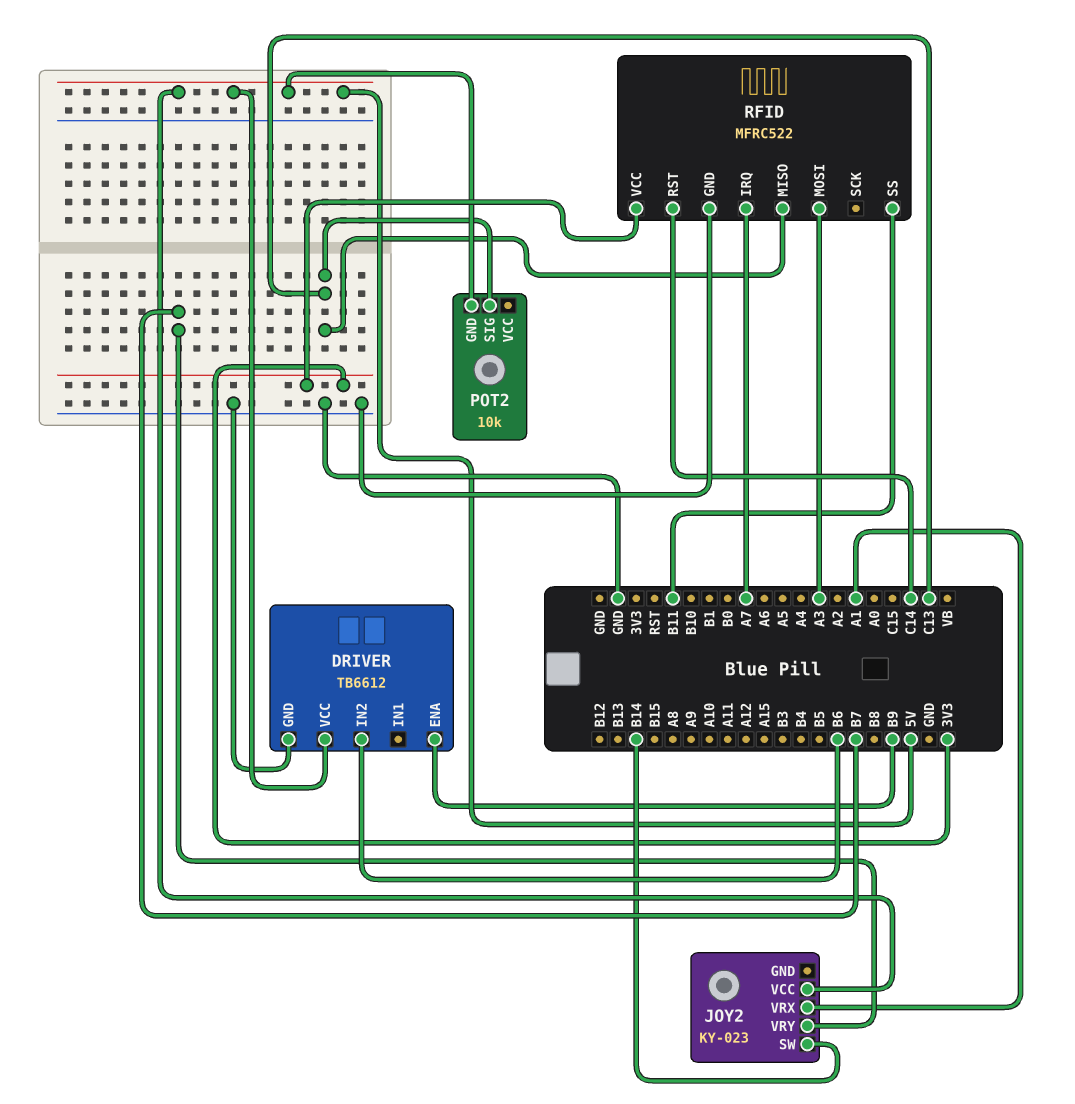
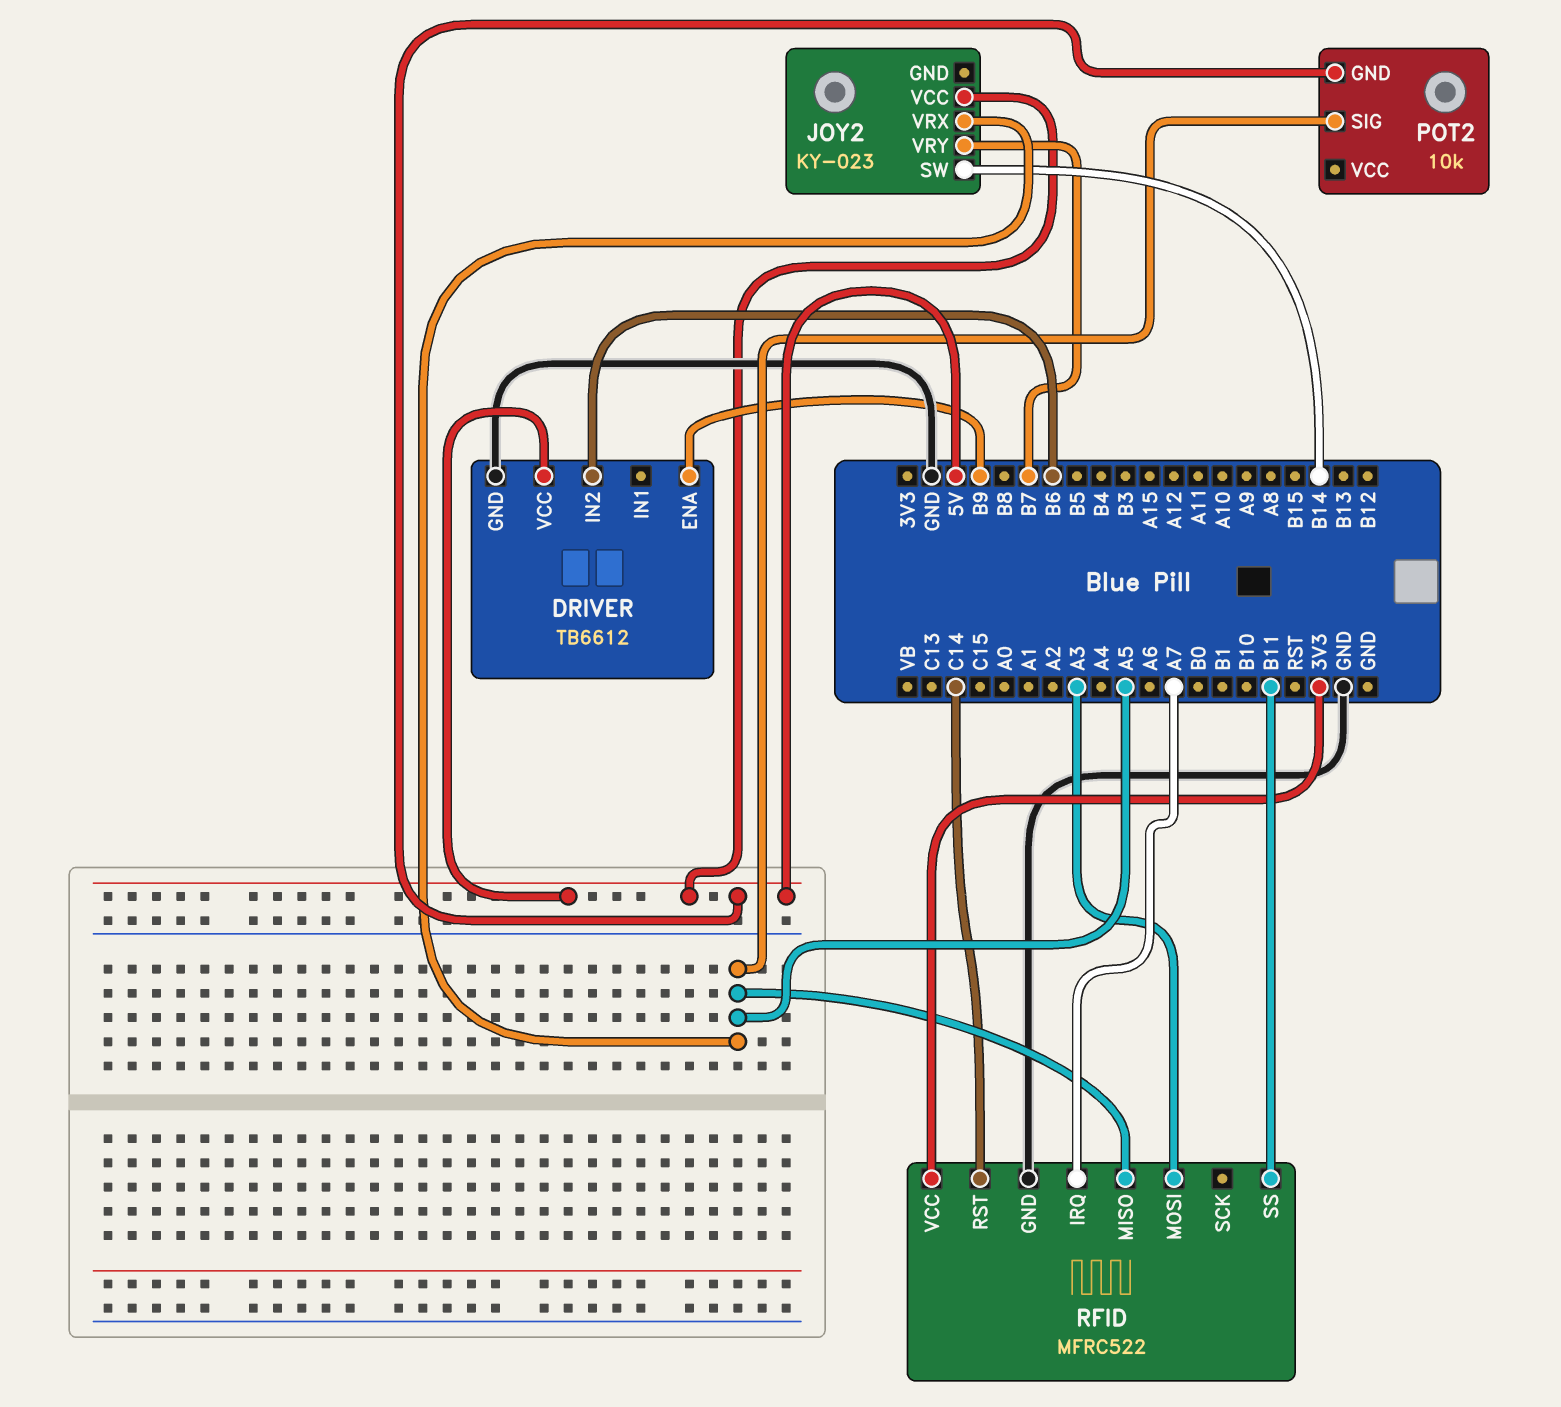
JOY2 pin VRX: A1 -> A5
POT2 pin SIG: C13 -> A5
RFID pin MISO: C13 -> A5

